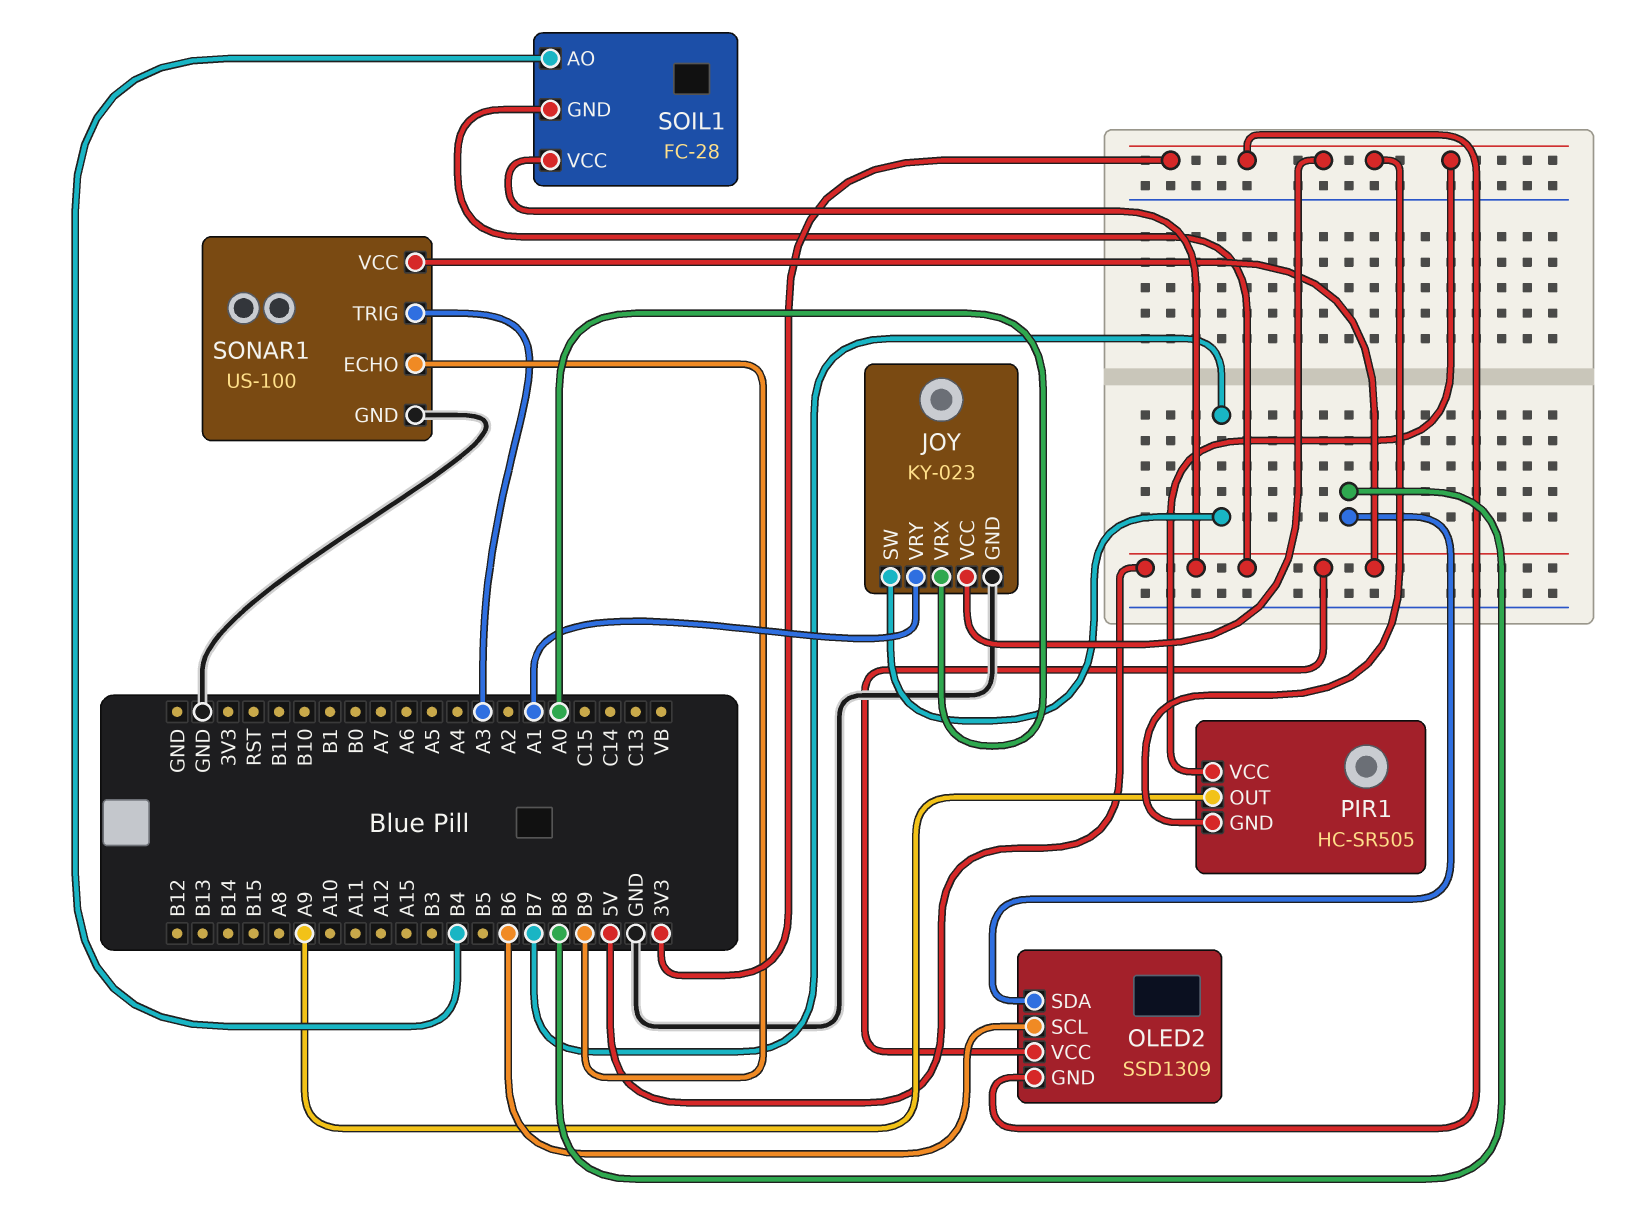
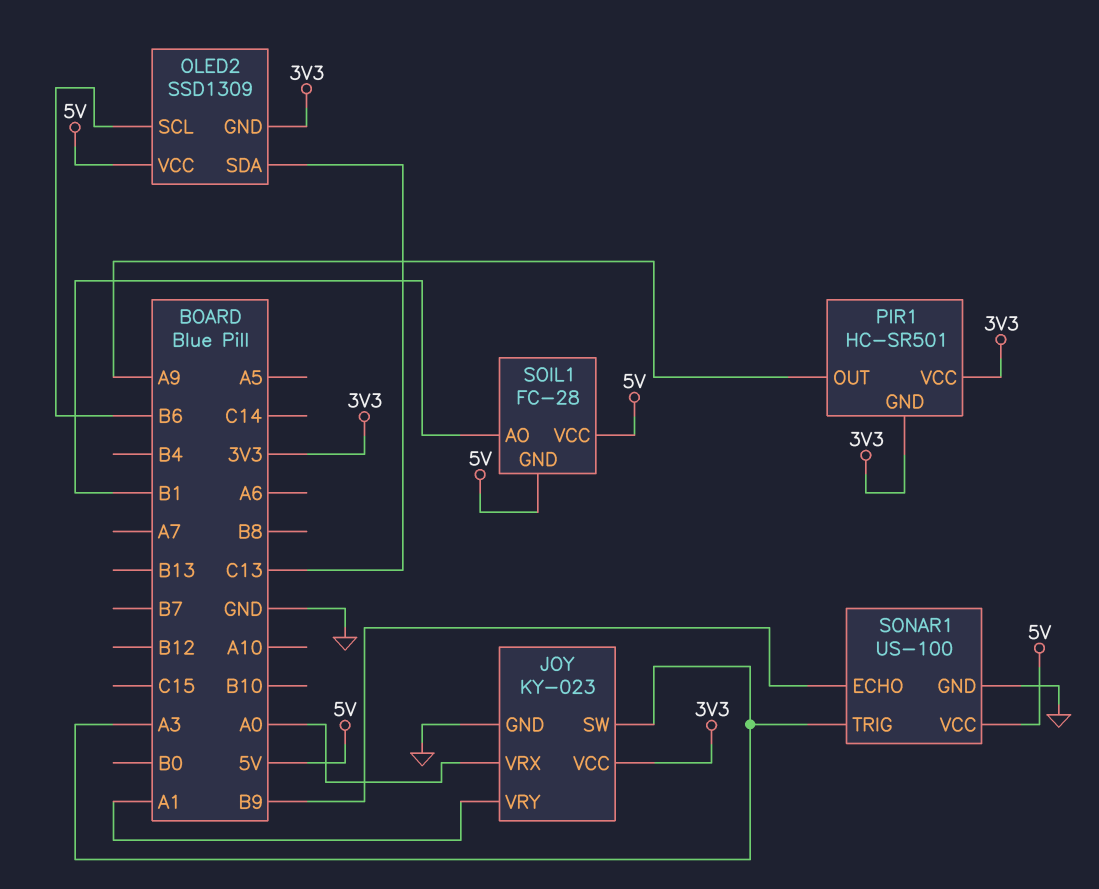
JOY pin SW: B7 -> A3
OLED2 pin SDA: B8 -> C13
PIR1: HC-SR505 -> HC-SR501
SOIL1 pin AO: B4 -> B1

